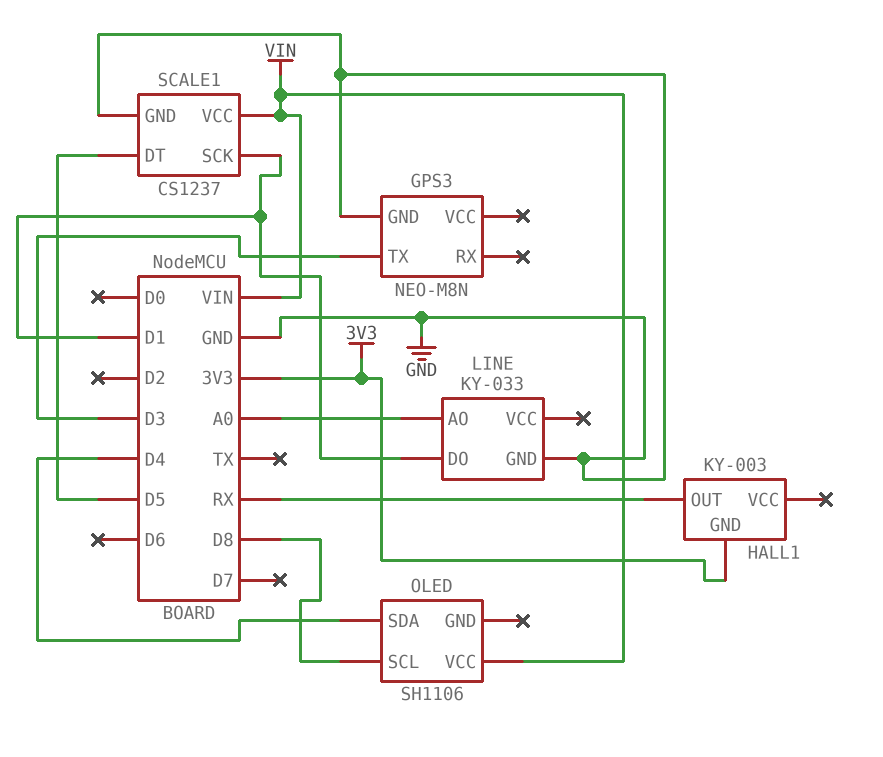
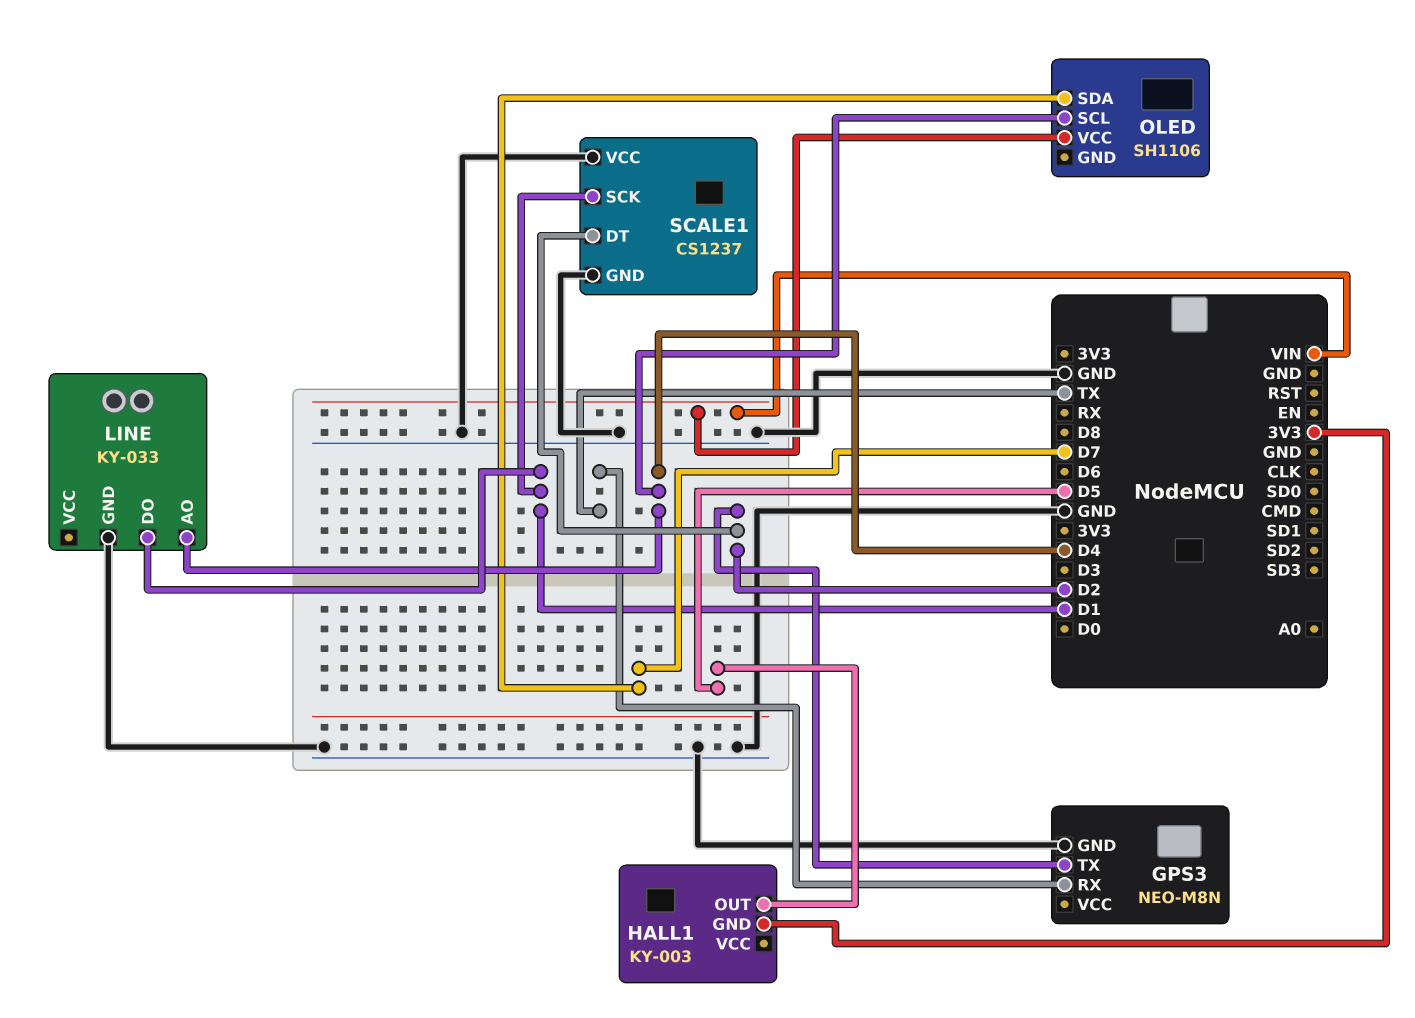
GPS3 pin RX: none -> TX
GPS3 pin TX: D3 -> D2
HALL1 pin OUT: RX -> D5
LINE pin AO: A0 -> D4
OLED pin SCL: D8 -> D4
OLED pin SDA: D4 -> D7
SCALE1 pin DT: D5 -> D2
SCALE1 pin VCC: VIN -> GND

